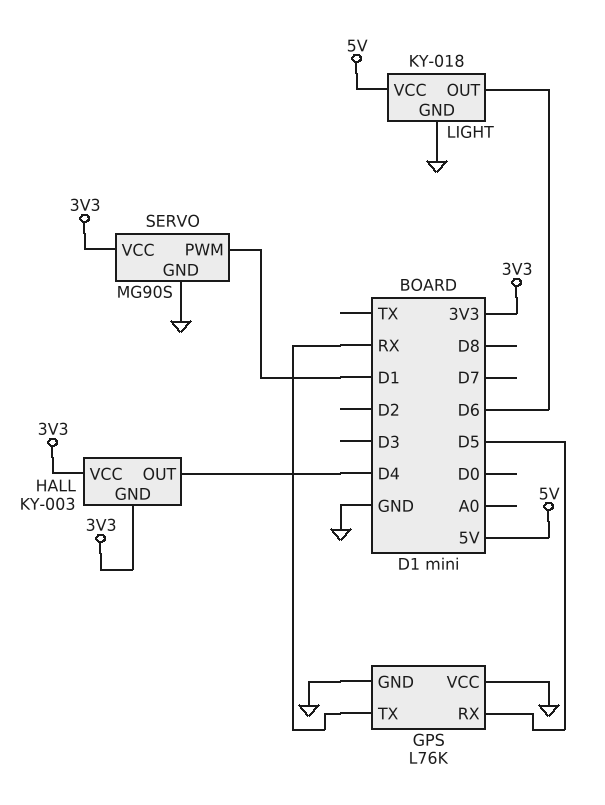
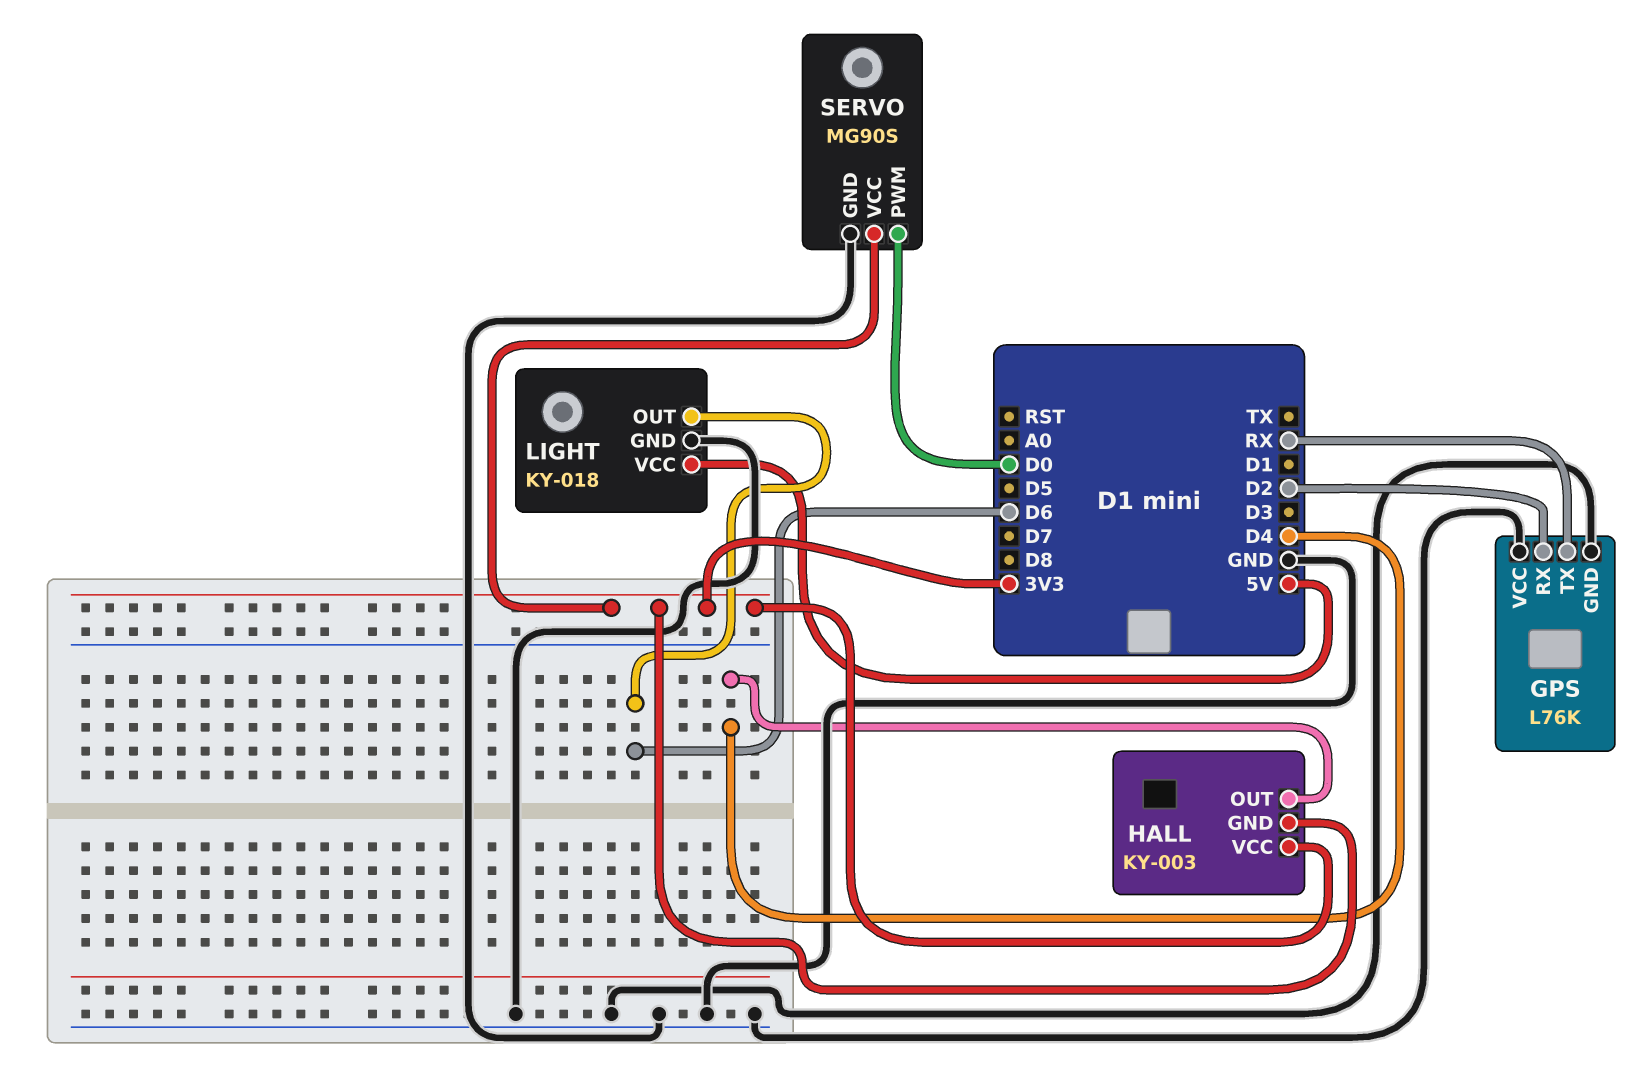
GPS pin RX: D5 -> D2
SERVO pin PWM: D1 -> D0

